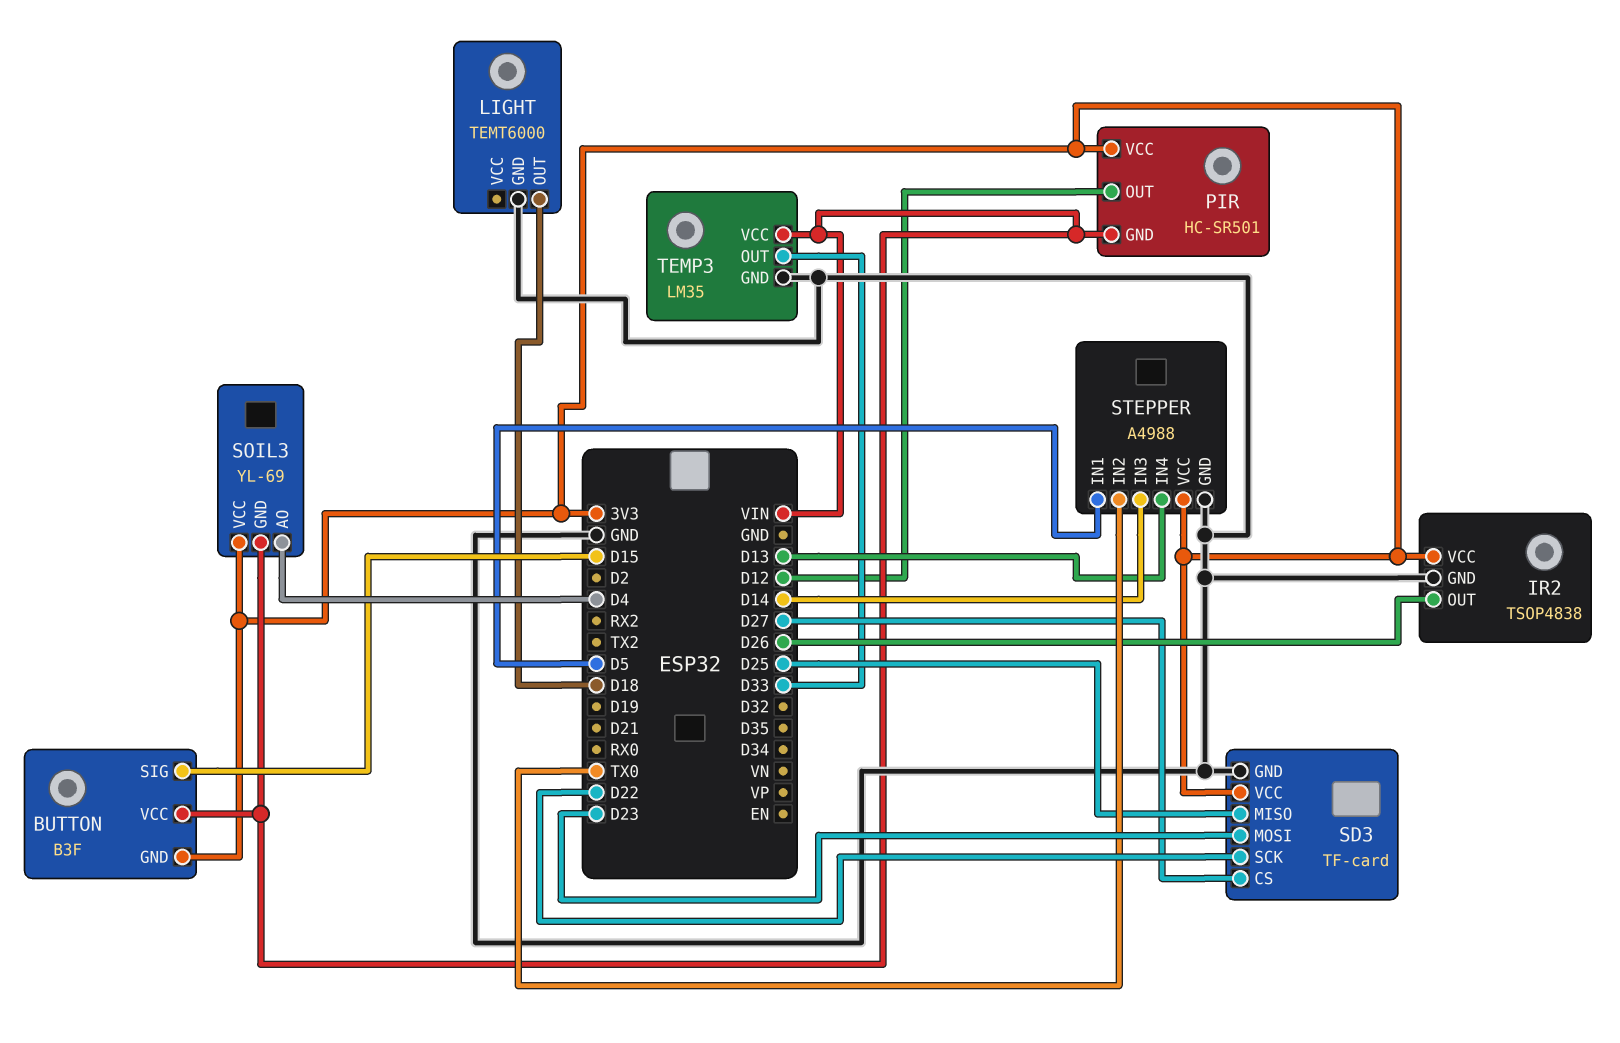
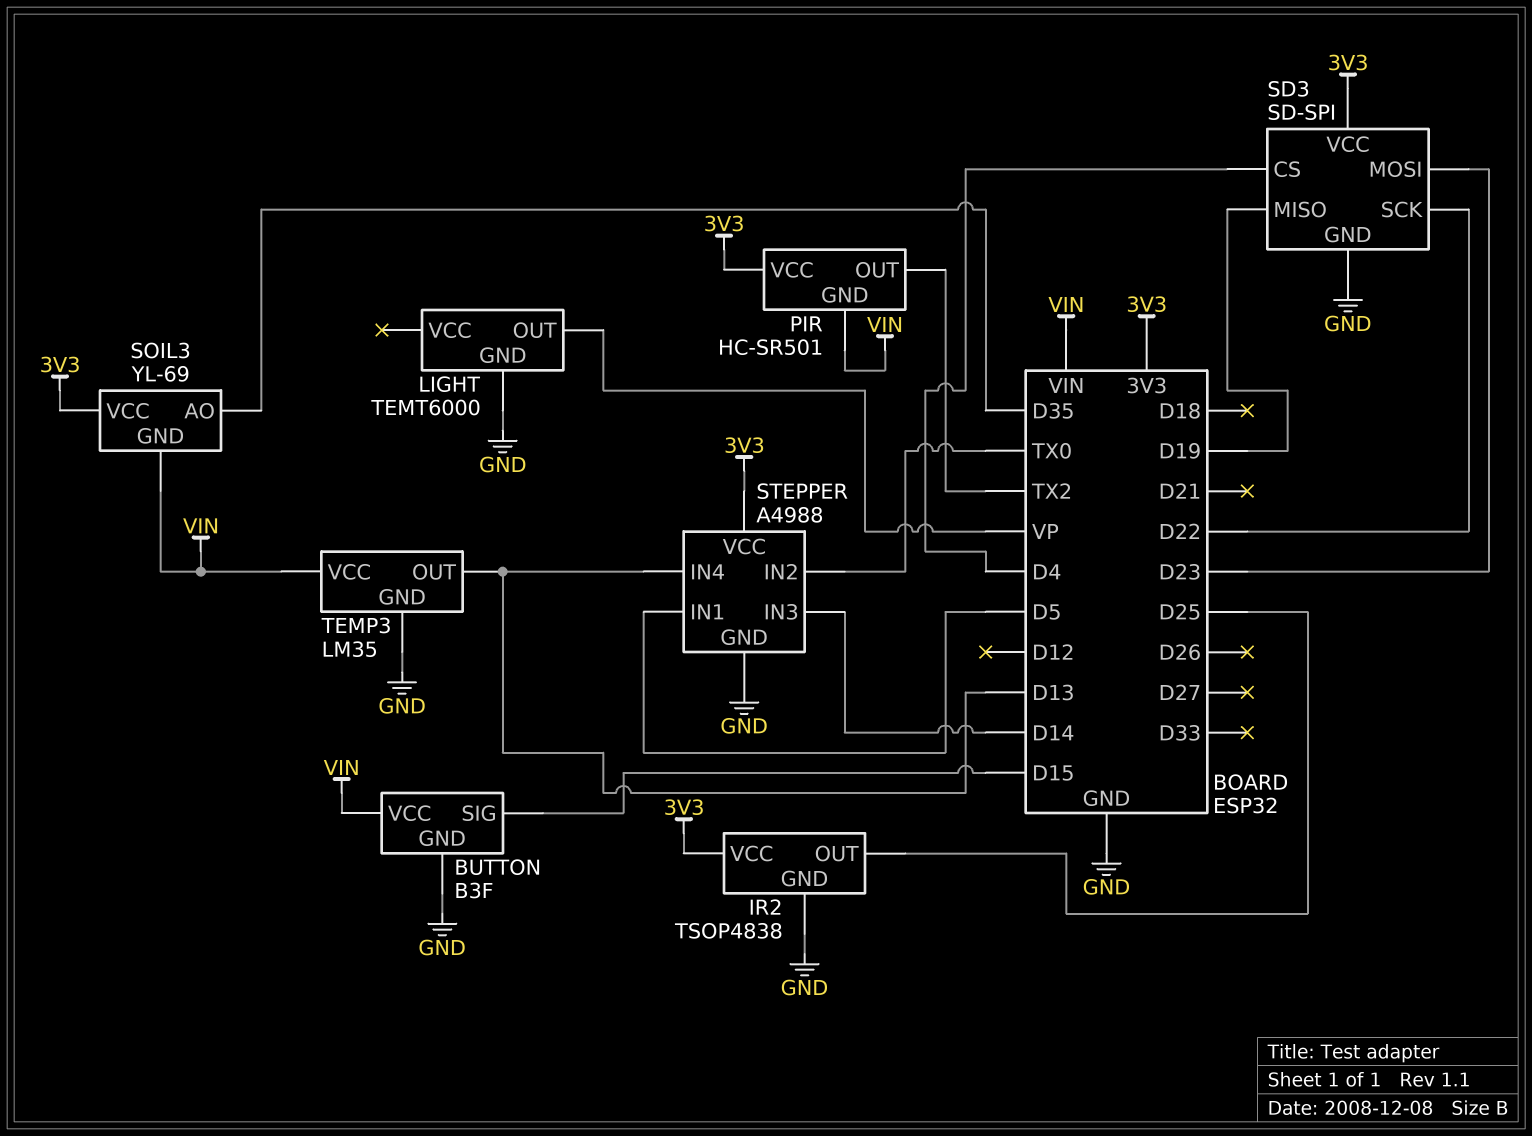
BUTTON pin GND: 3V3 -> GND
IR2 pin OUT: D26 -> D25
LIGHT pin OUT: D18 -> VP
PIR pin OUT: D12 -> TX2
SD3: TF-card -> SD-SPI
SD3 pin CS: D27 -> D4
SD3 pin MISO: D25 -> D19
SOIL3 pin AO: D4 -> D35
TEMP3 pin OUT: D33 -> D13

